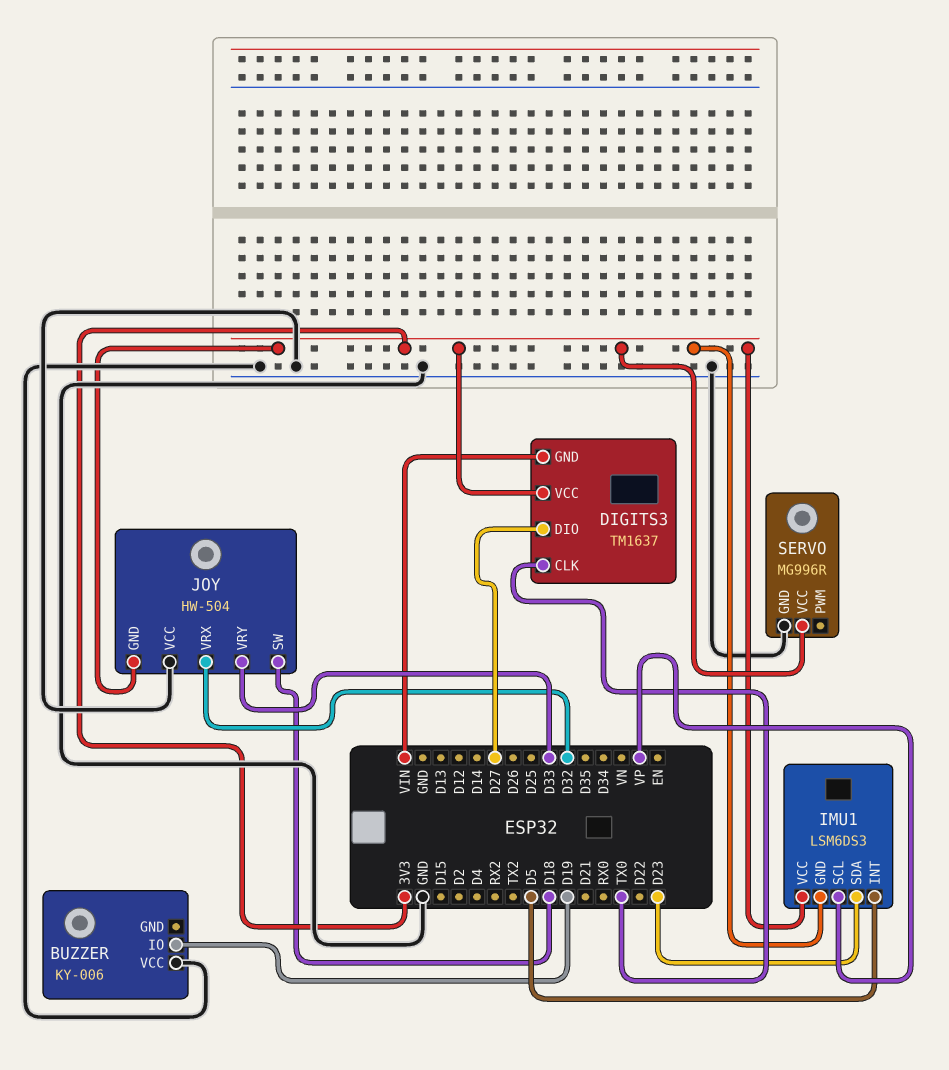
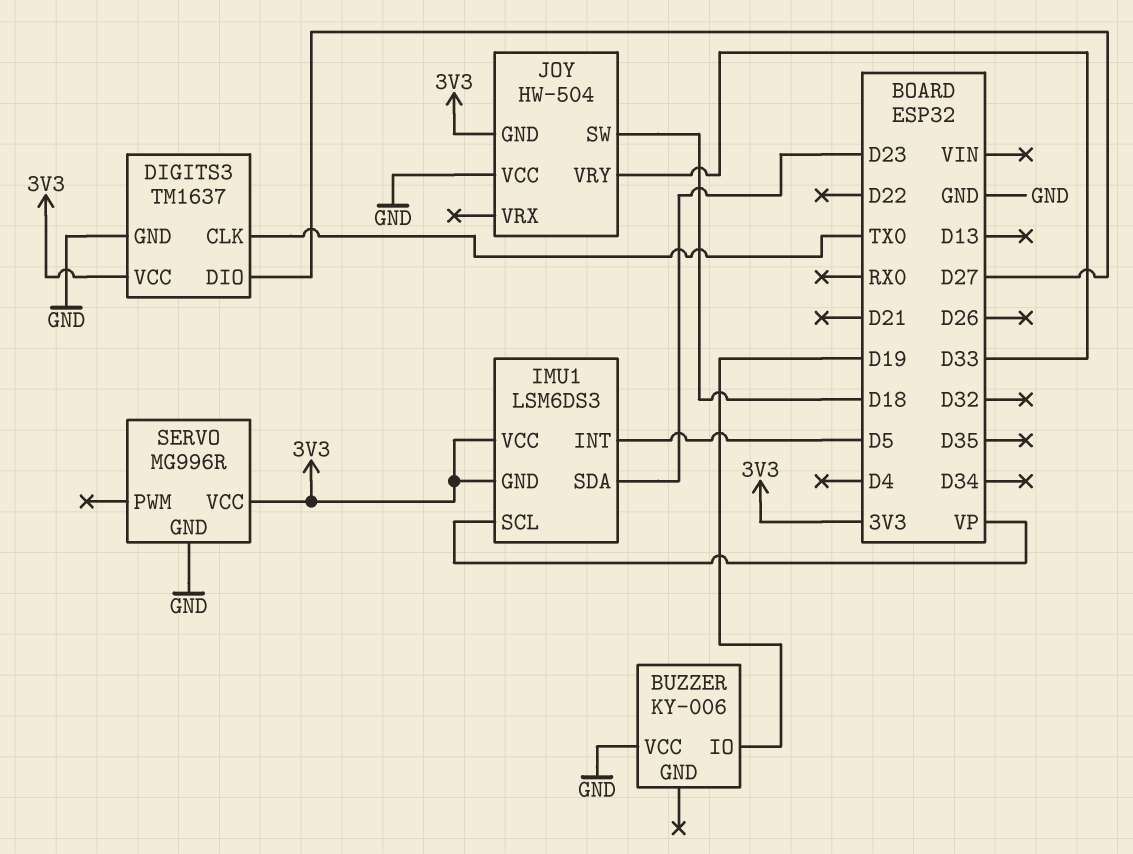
DIGITS3 pin GND: VIN -> GND
JOY pin VRX: D32 -> none

